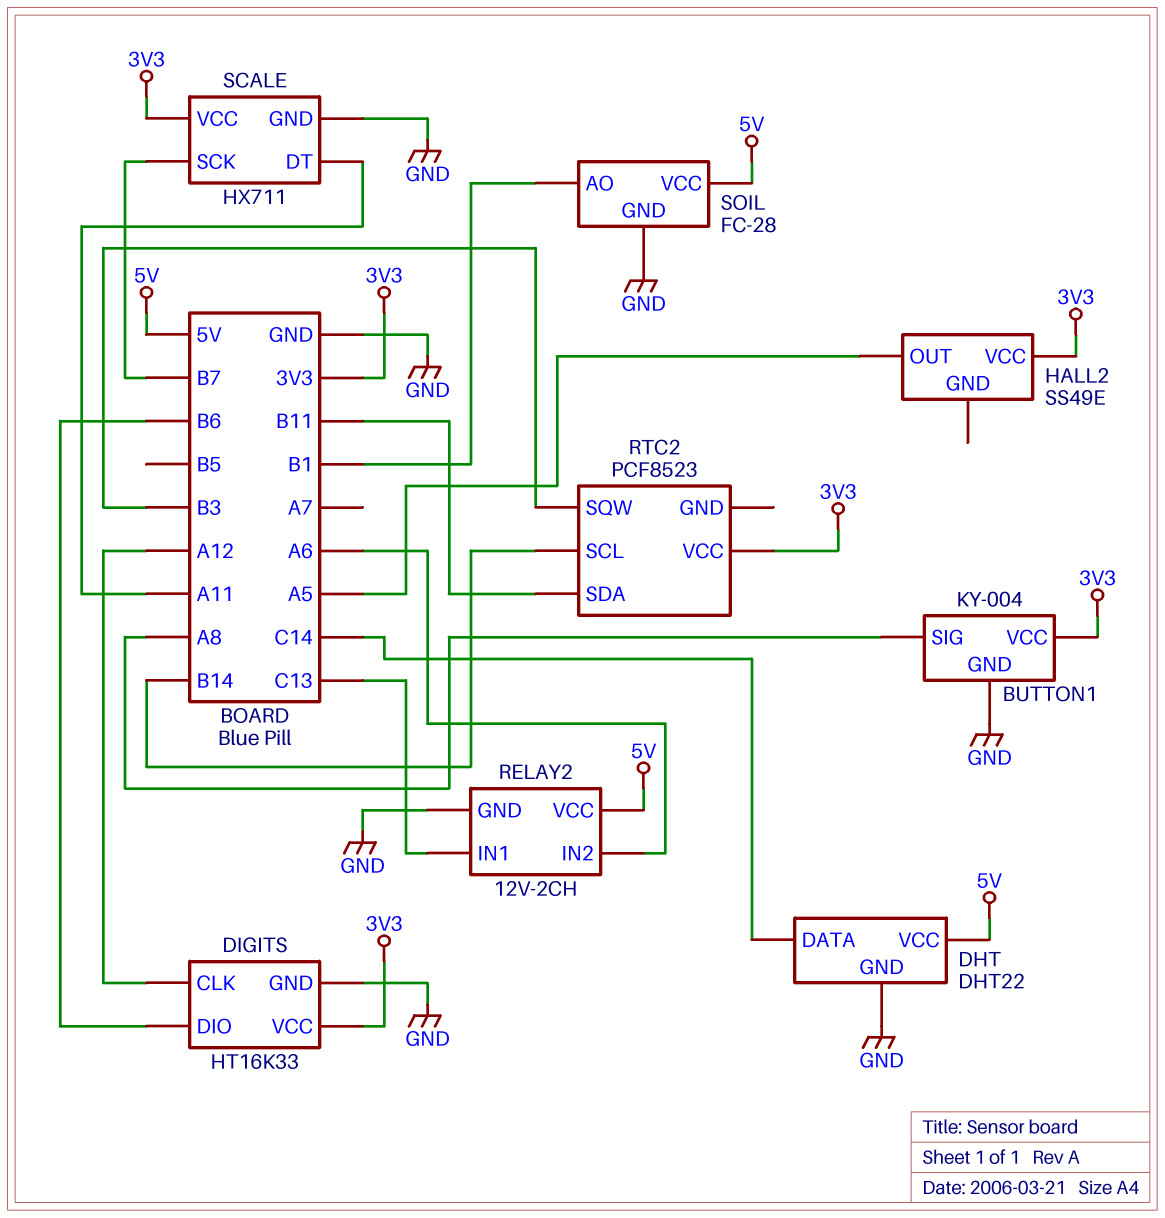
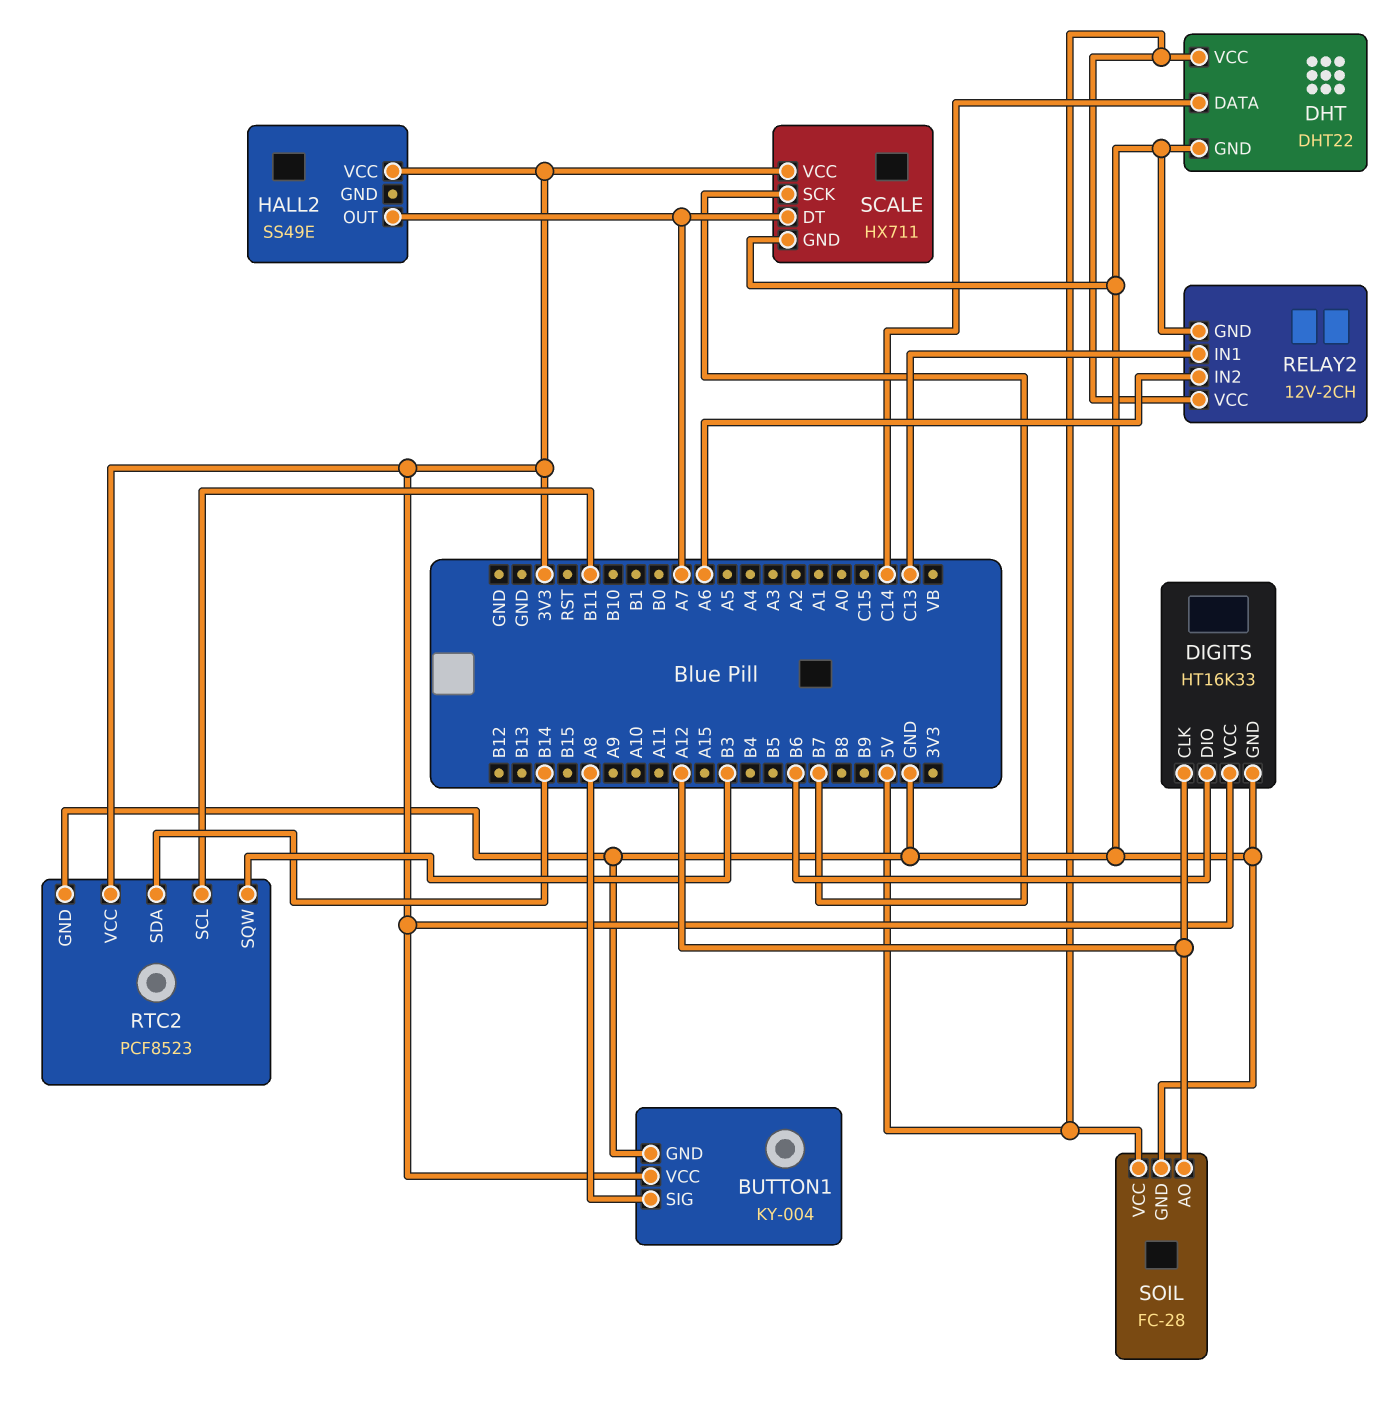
HALL2 pin OUT: A5 -> A7
RTC2 pin GND: none -> GND
RTC2 pin SCL: B14 -> B11
RTC2 pin SDA: B11 -> B14
SCALE pin DT: A11 -> A7
SOIL pin AO: B1 -> A12

